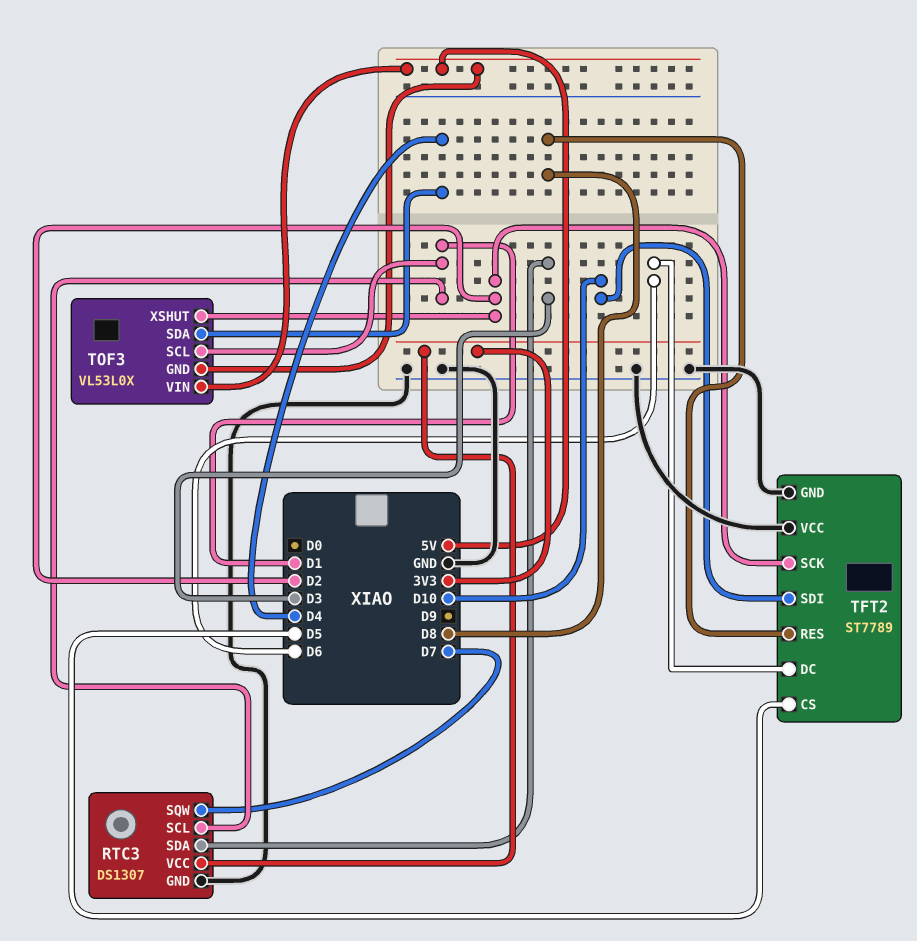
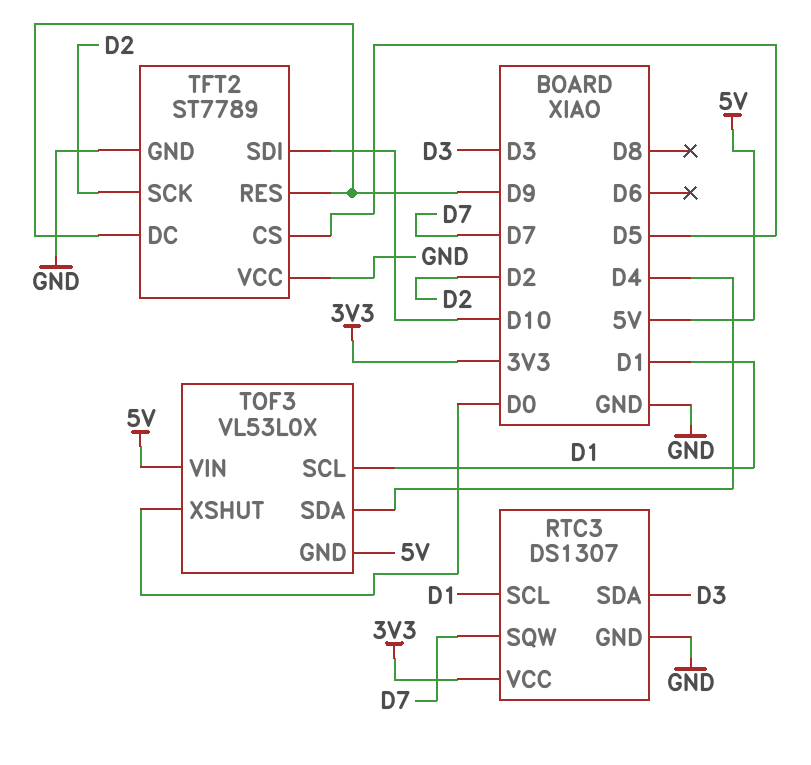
TFT2 pin DC: D6 -> D9
TFT2 pin RES: D8 -> D9
TOF3 pin XSHUT: D2 -> D0

